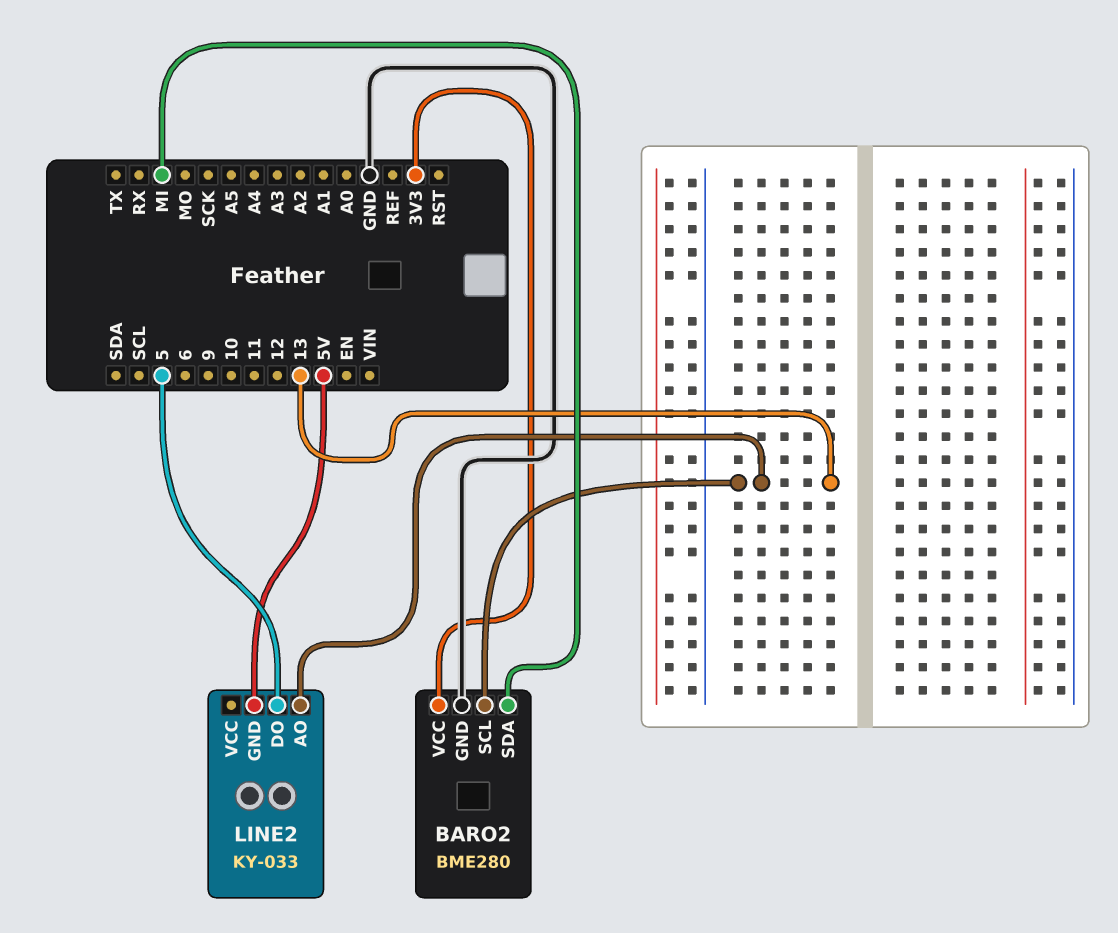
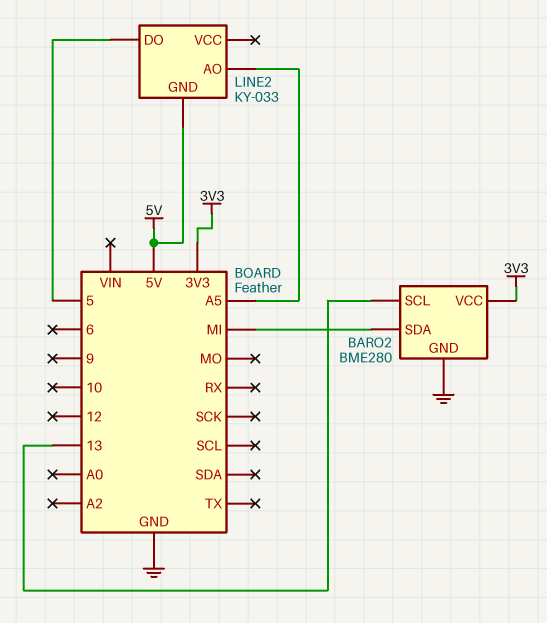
LINE2 pin AO: 13 -> A5

